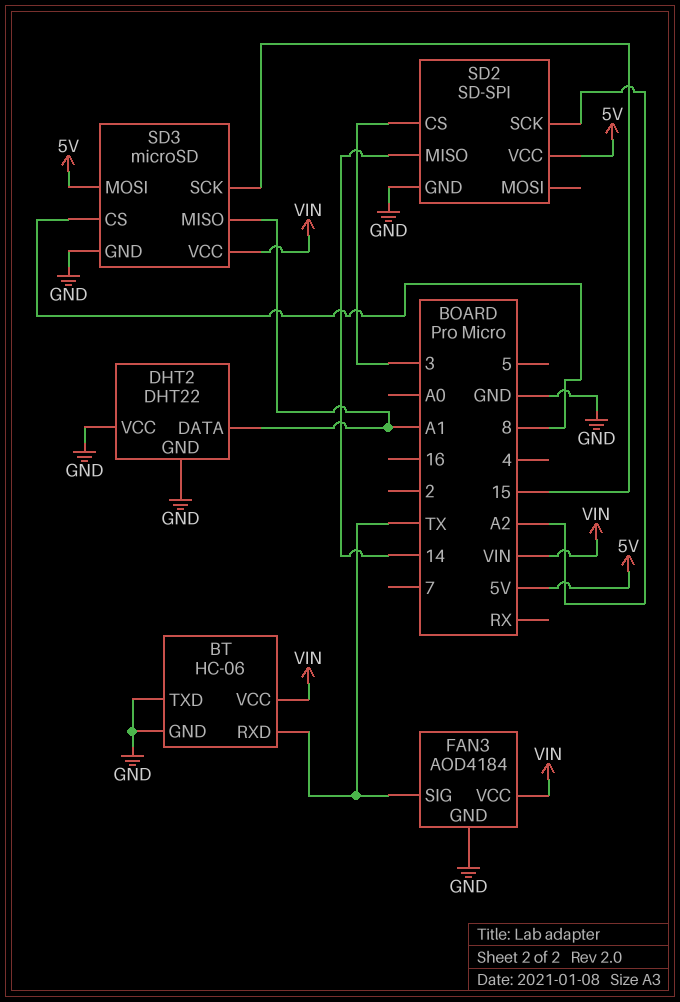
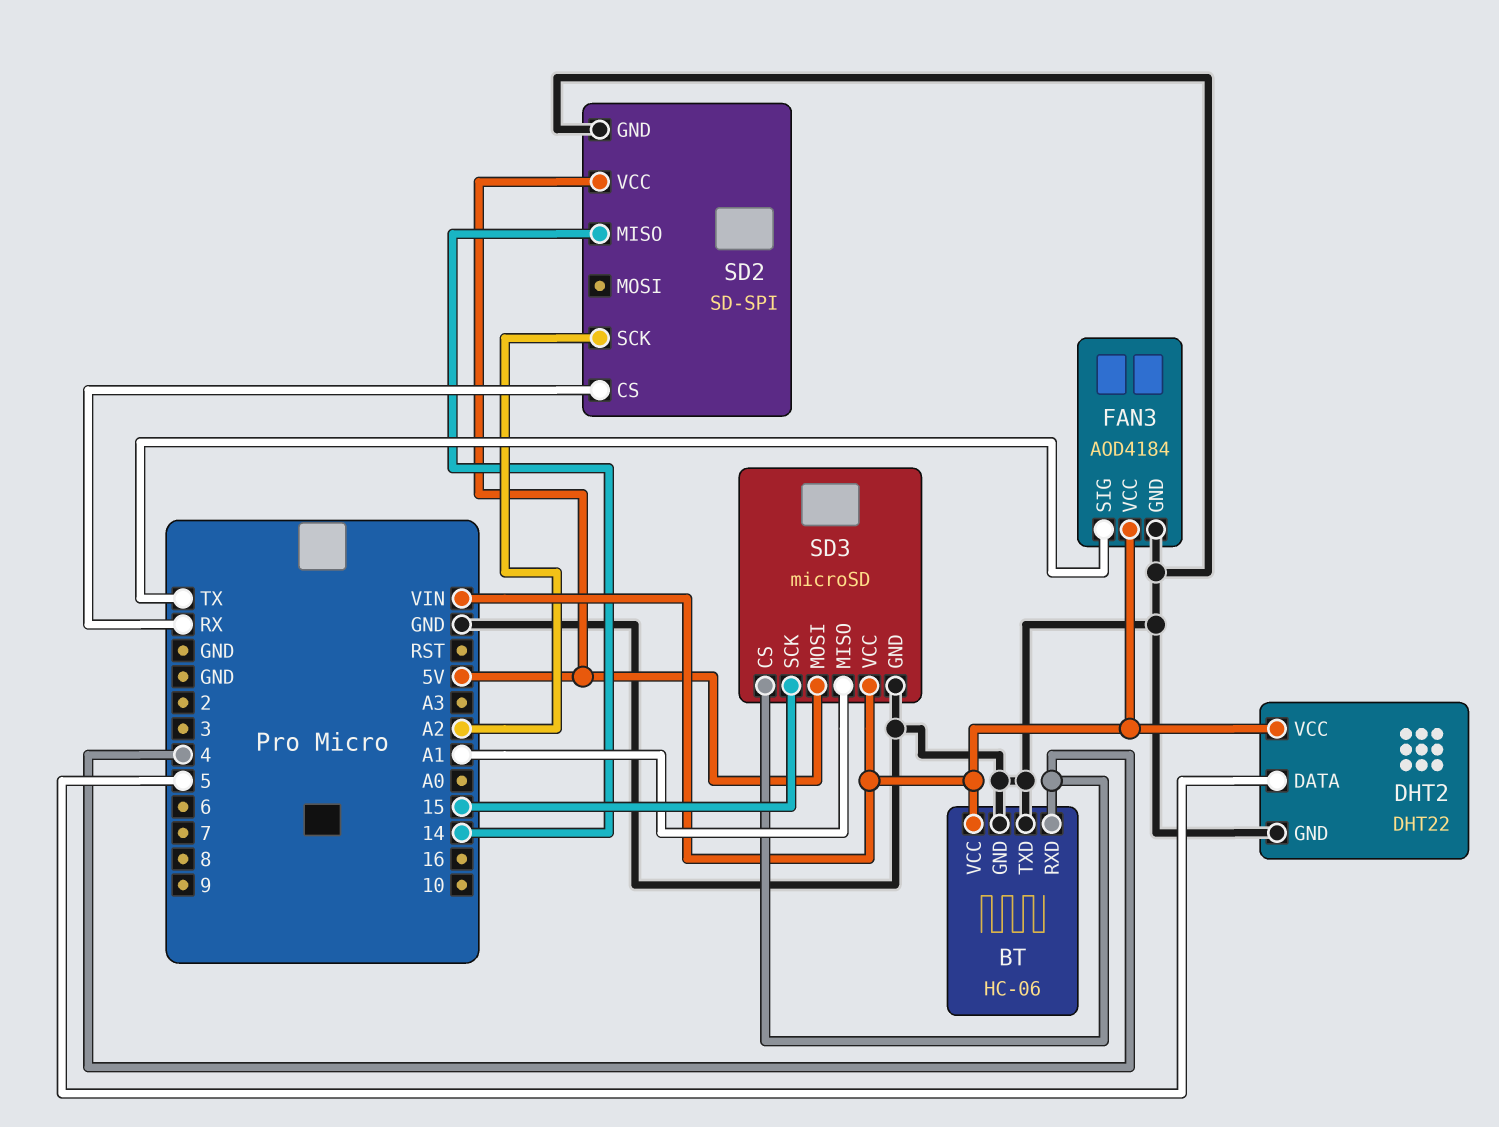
BT pin RXD: TX -> 4
DHT2 pin DATA: A1 -> 5
DHT2 pin VCC: GND -> VIN
SD2 pin CS: 3 -> RX
SD3 pin CS: 8 -> 4

